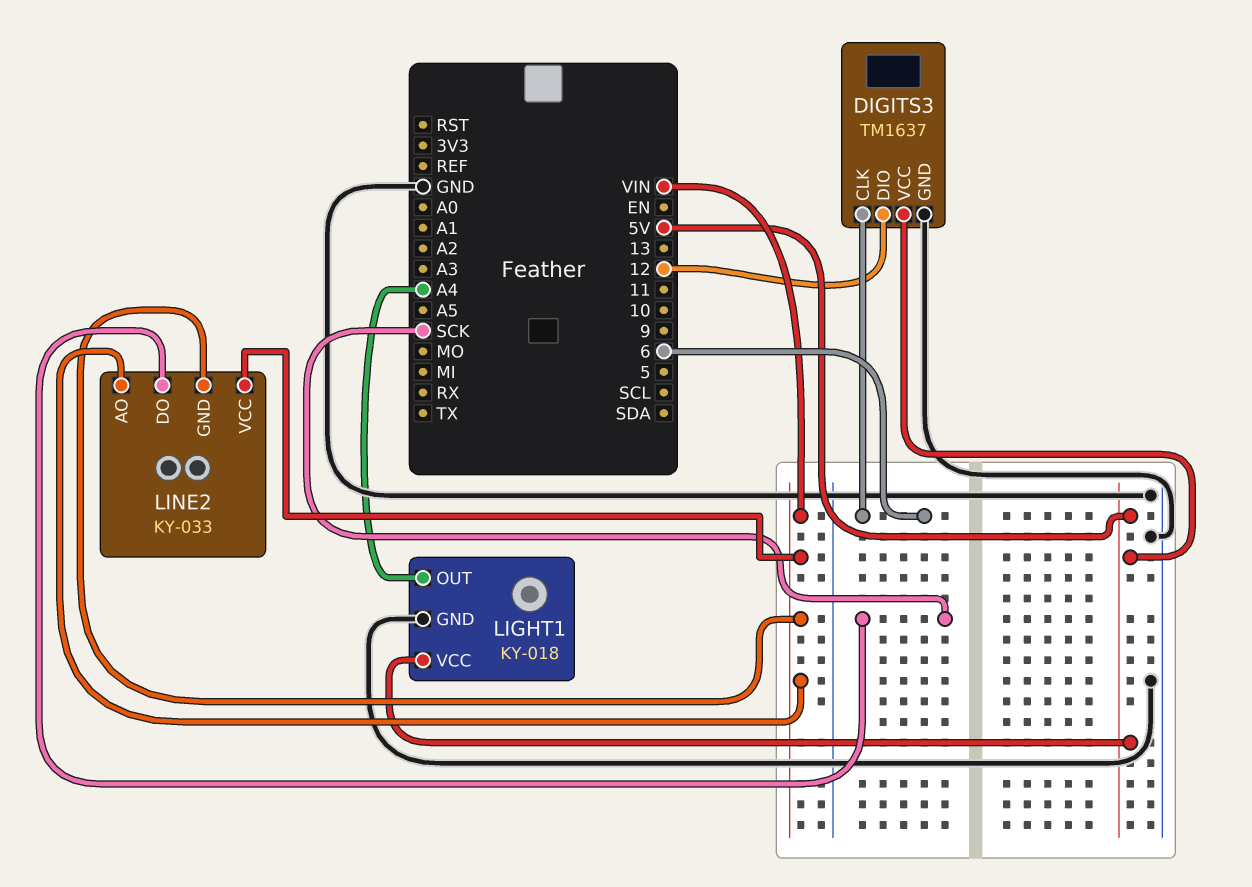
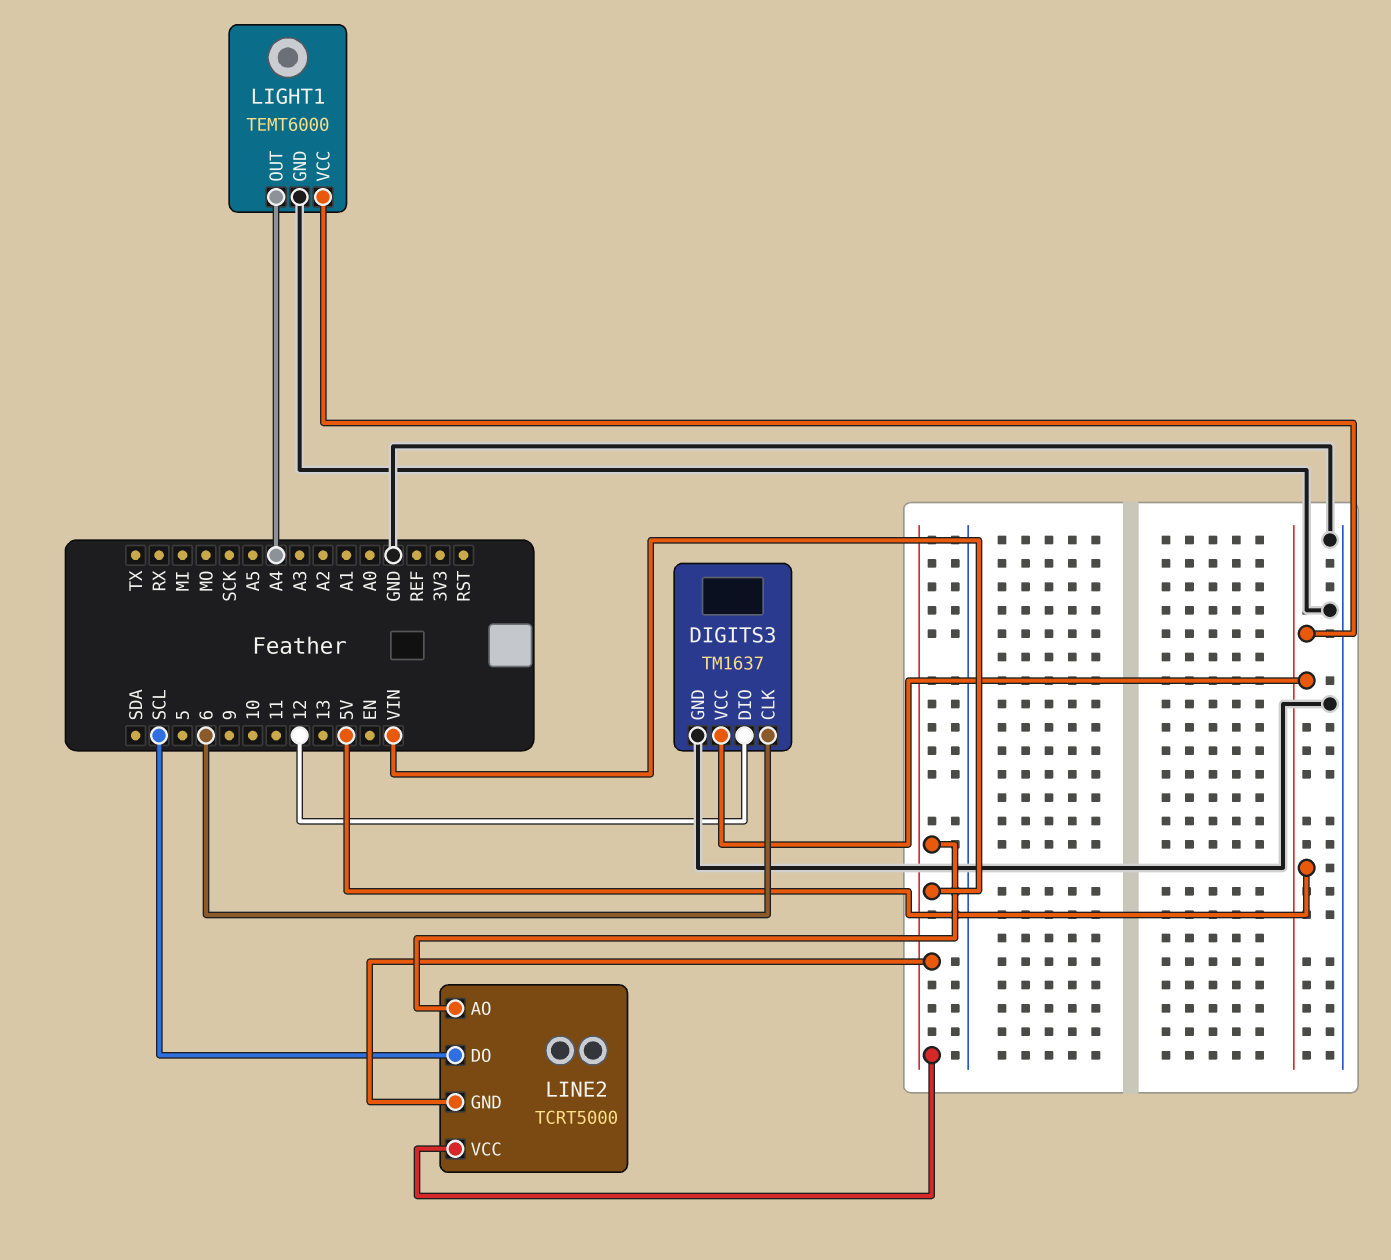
LIGHT1: KY-018 -> TEMT6000
LINE2: KY-033 -> TCRT5000
LINE2 pin DO: SCK -> SCL

